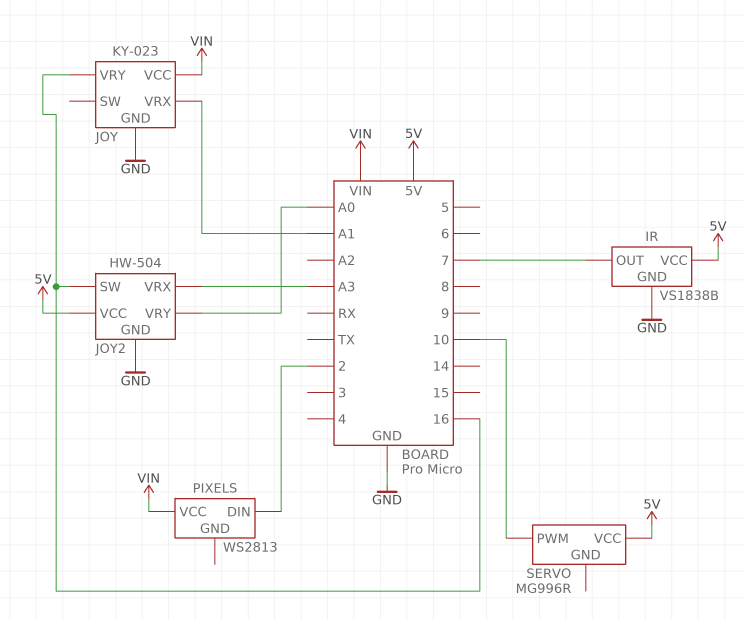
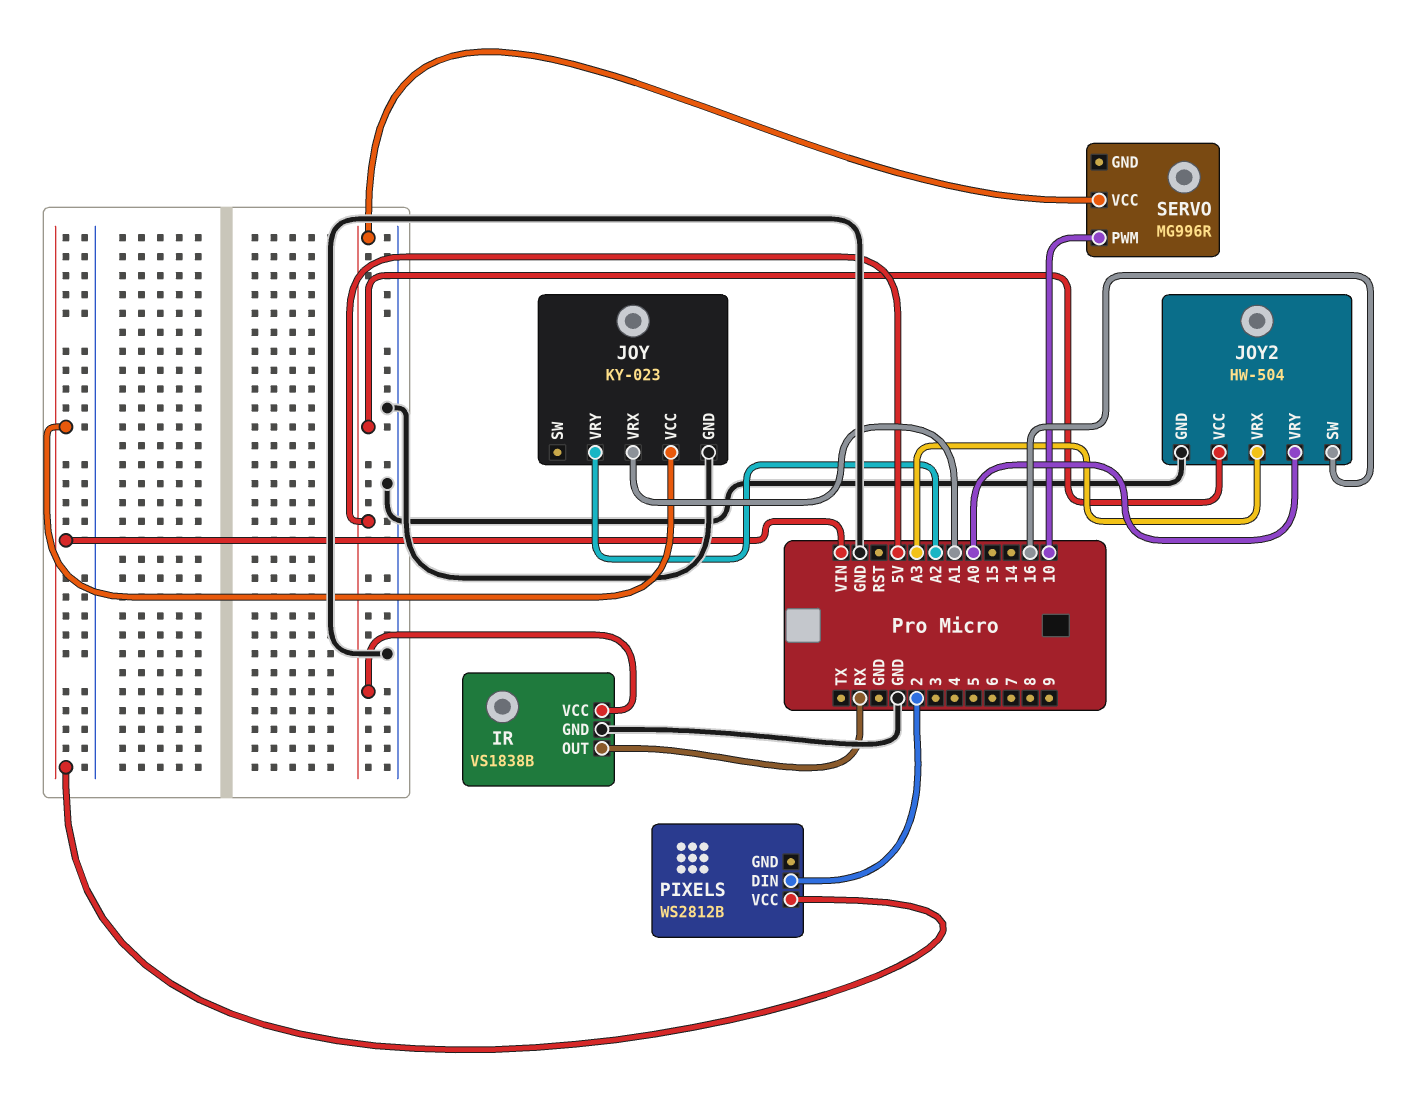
IR pin OUT: 7 -> RX
JOY pin VRY: 16 -> A2
PIXELS: WS2813 -> WS2812B

